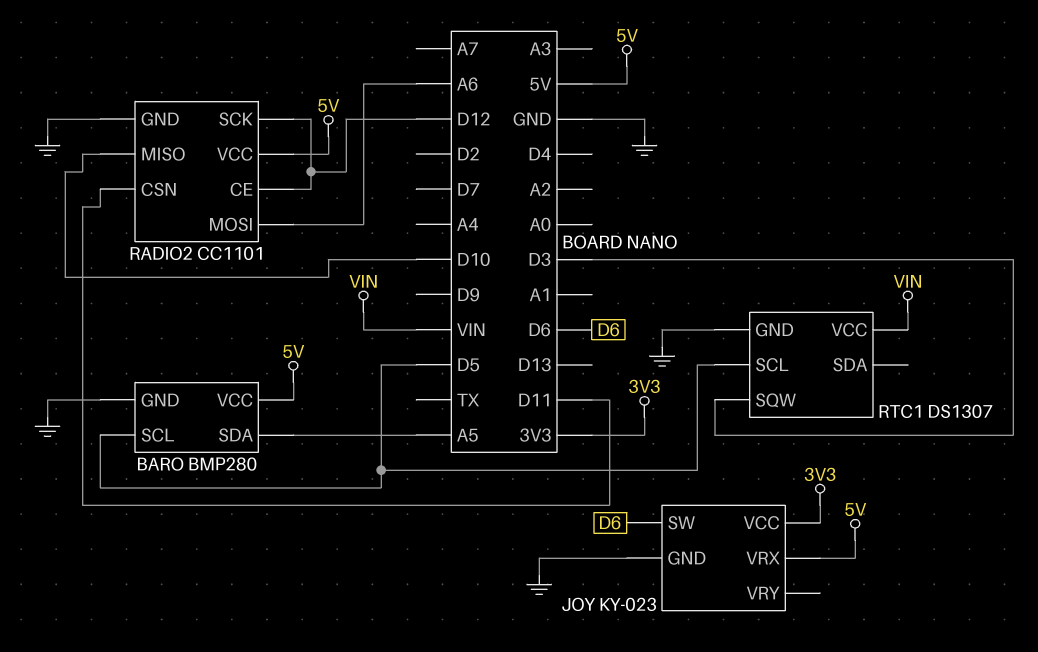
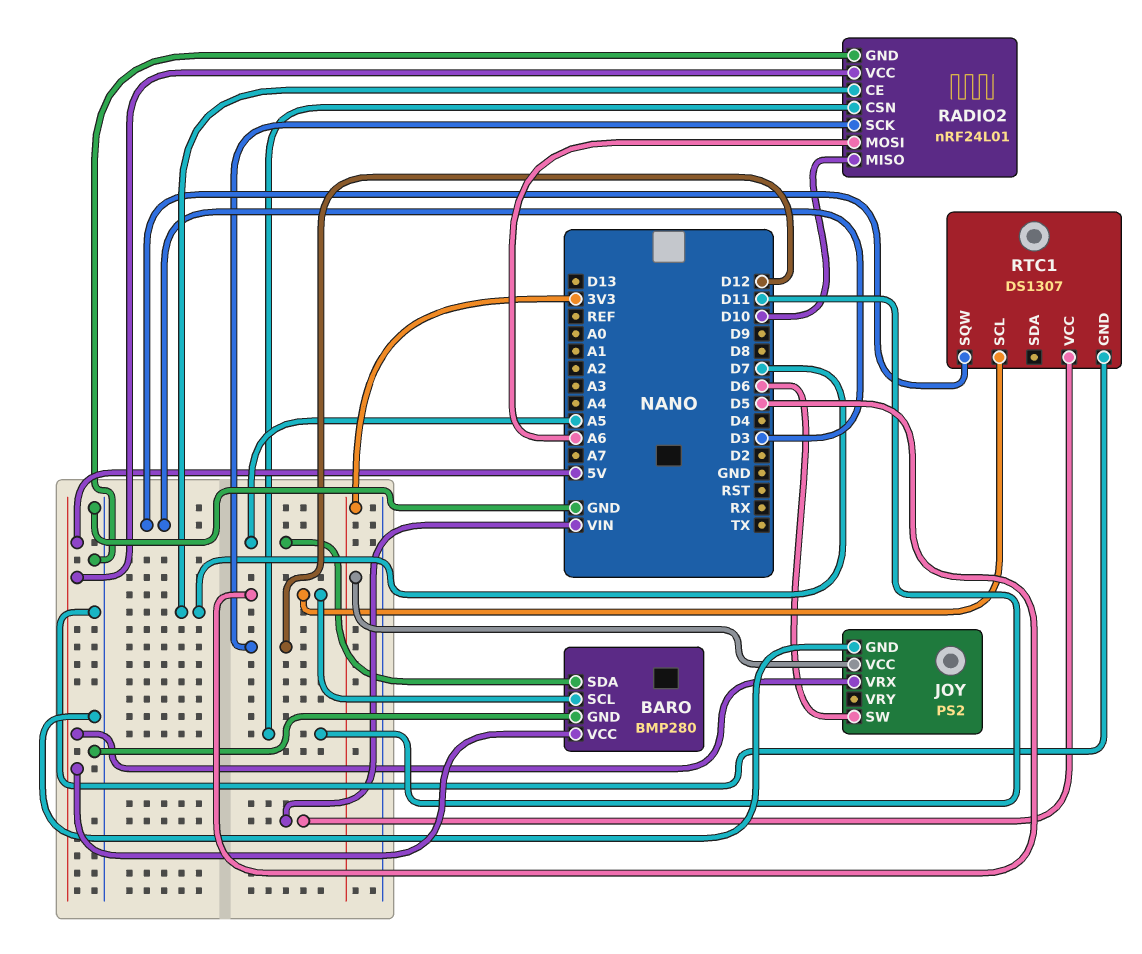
JOY: KY-023 -> PS2
RADIO2: CC1101 -> nRF24L01
RADIO2 pin CE: D12 -> D7

